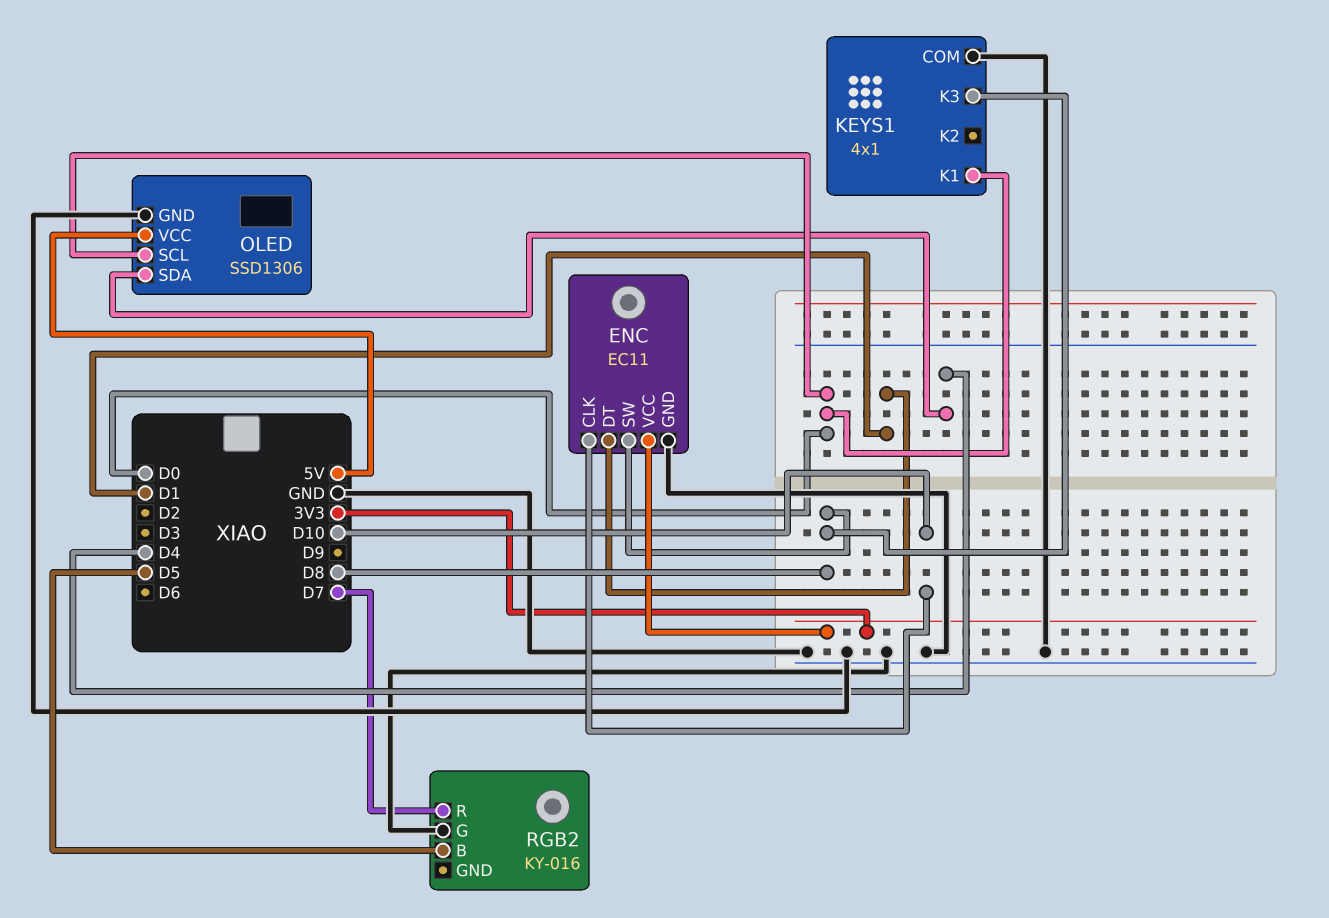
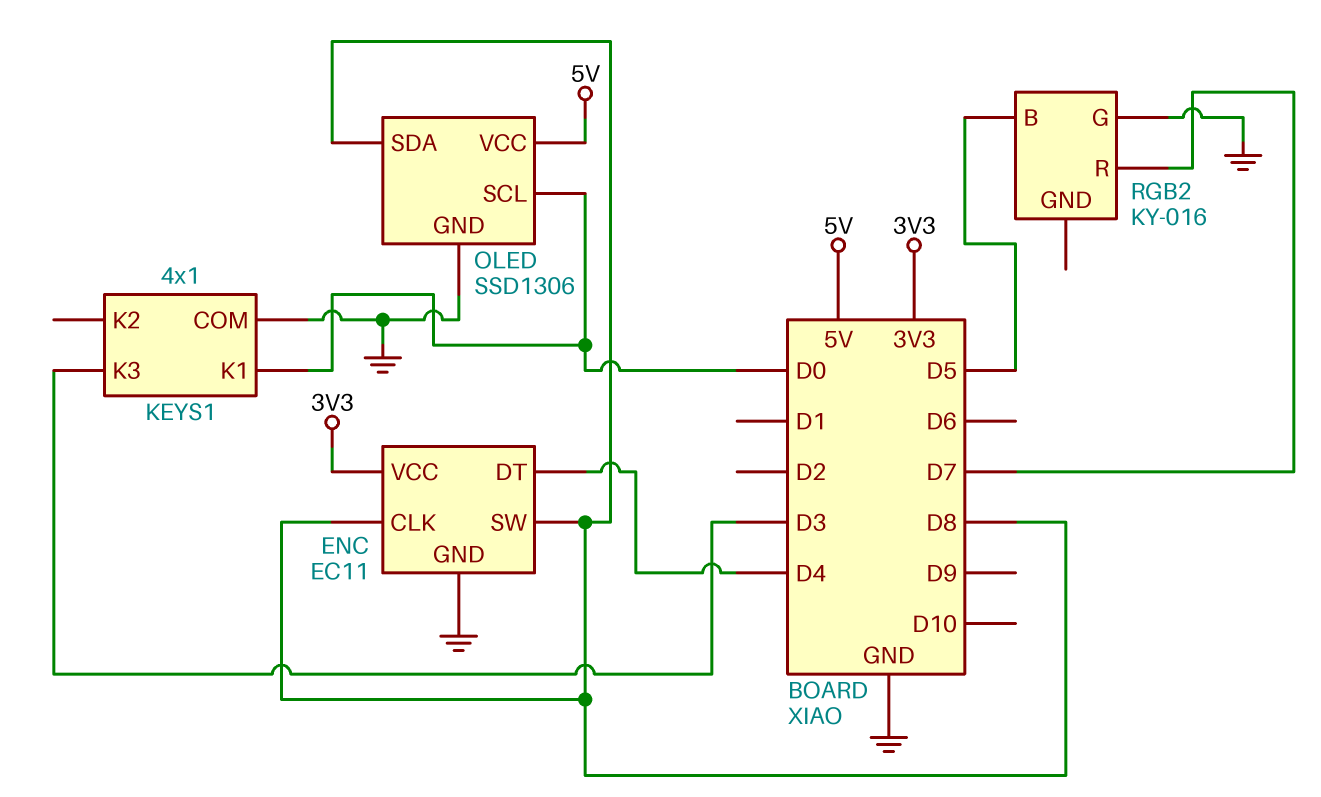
ENC pin CLK: D10 -> D8
ENC pin DT: D1 -> D4
KEYS1 pin K3: D8 -> D3
OLED pin SDA: D4 -> D8

